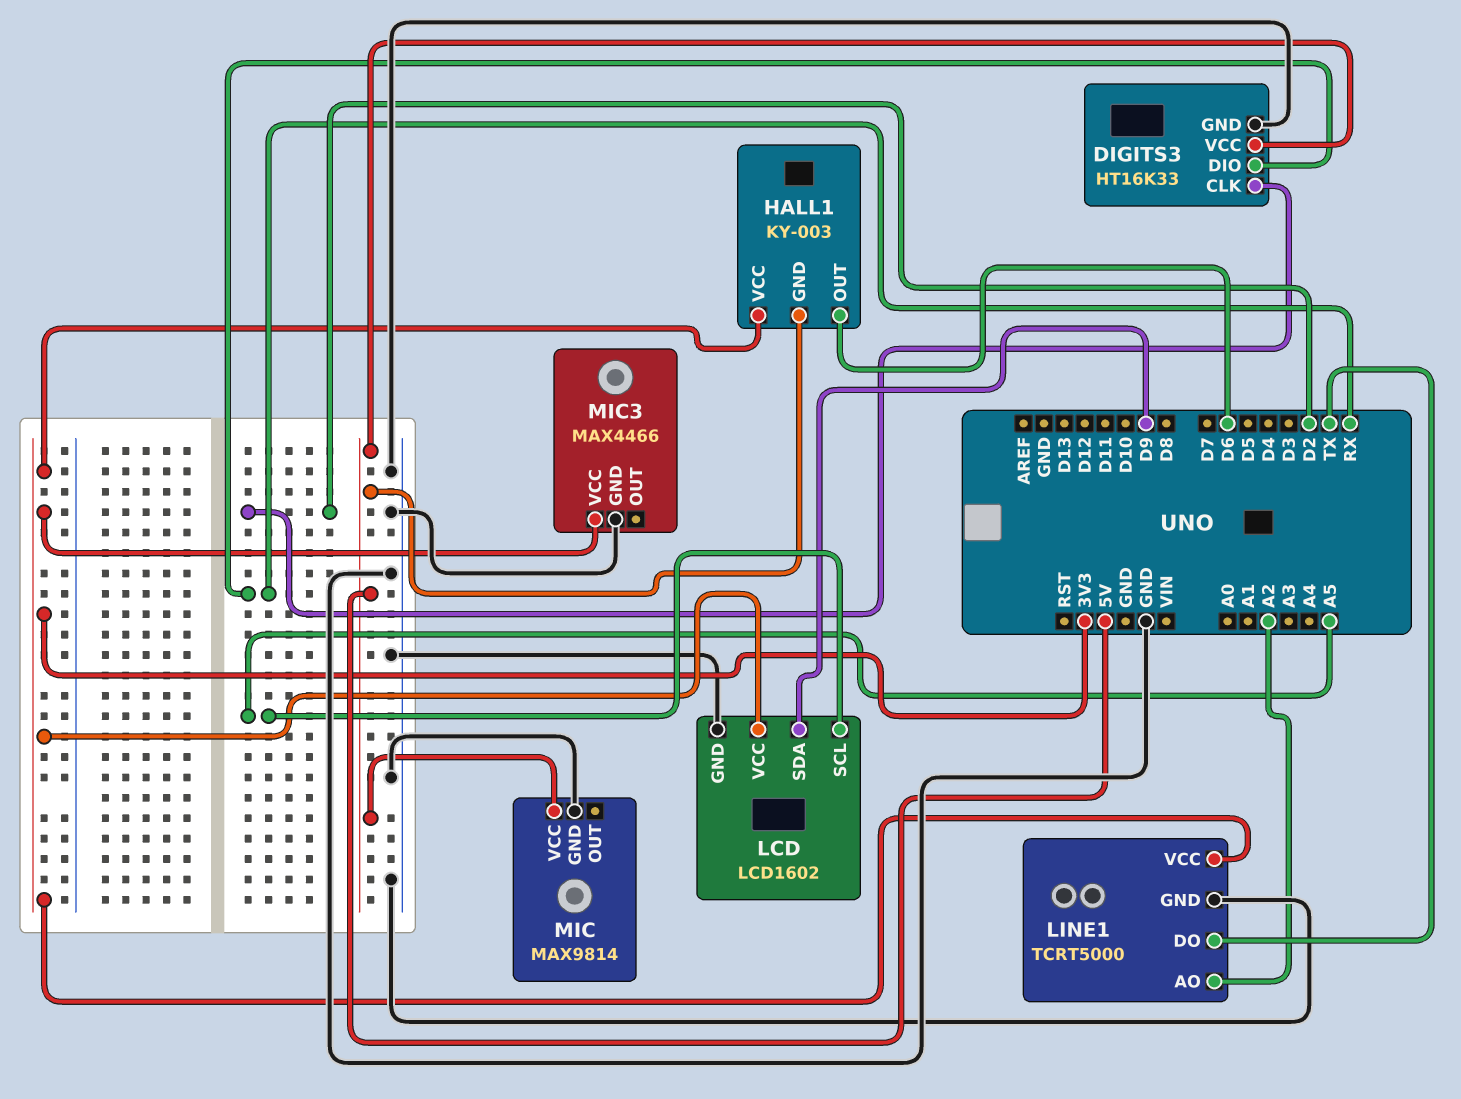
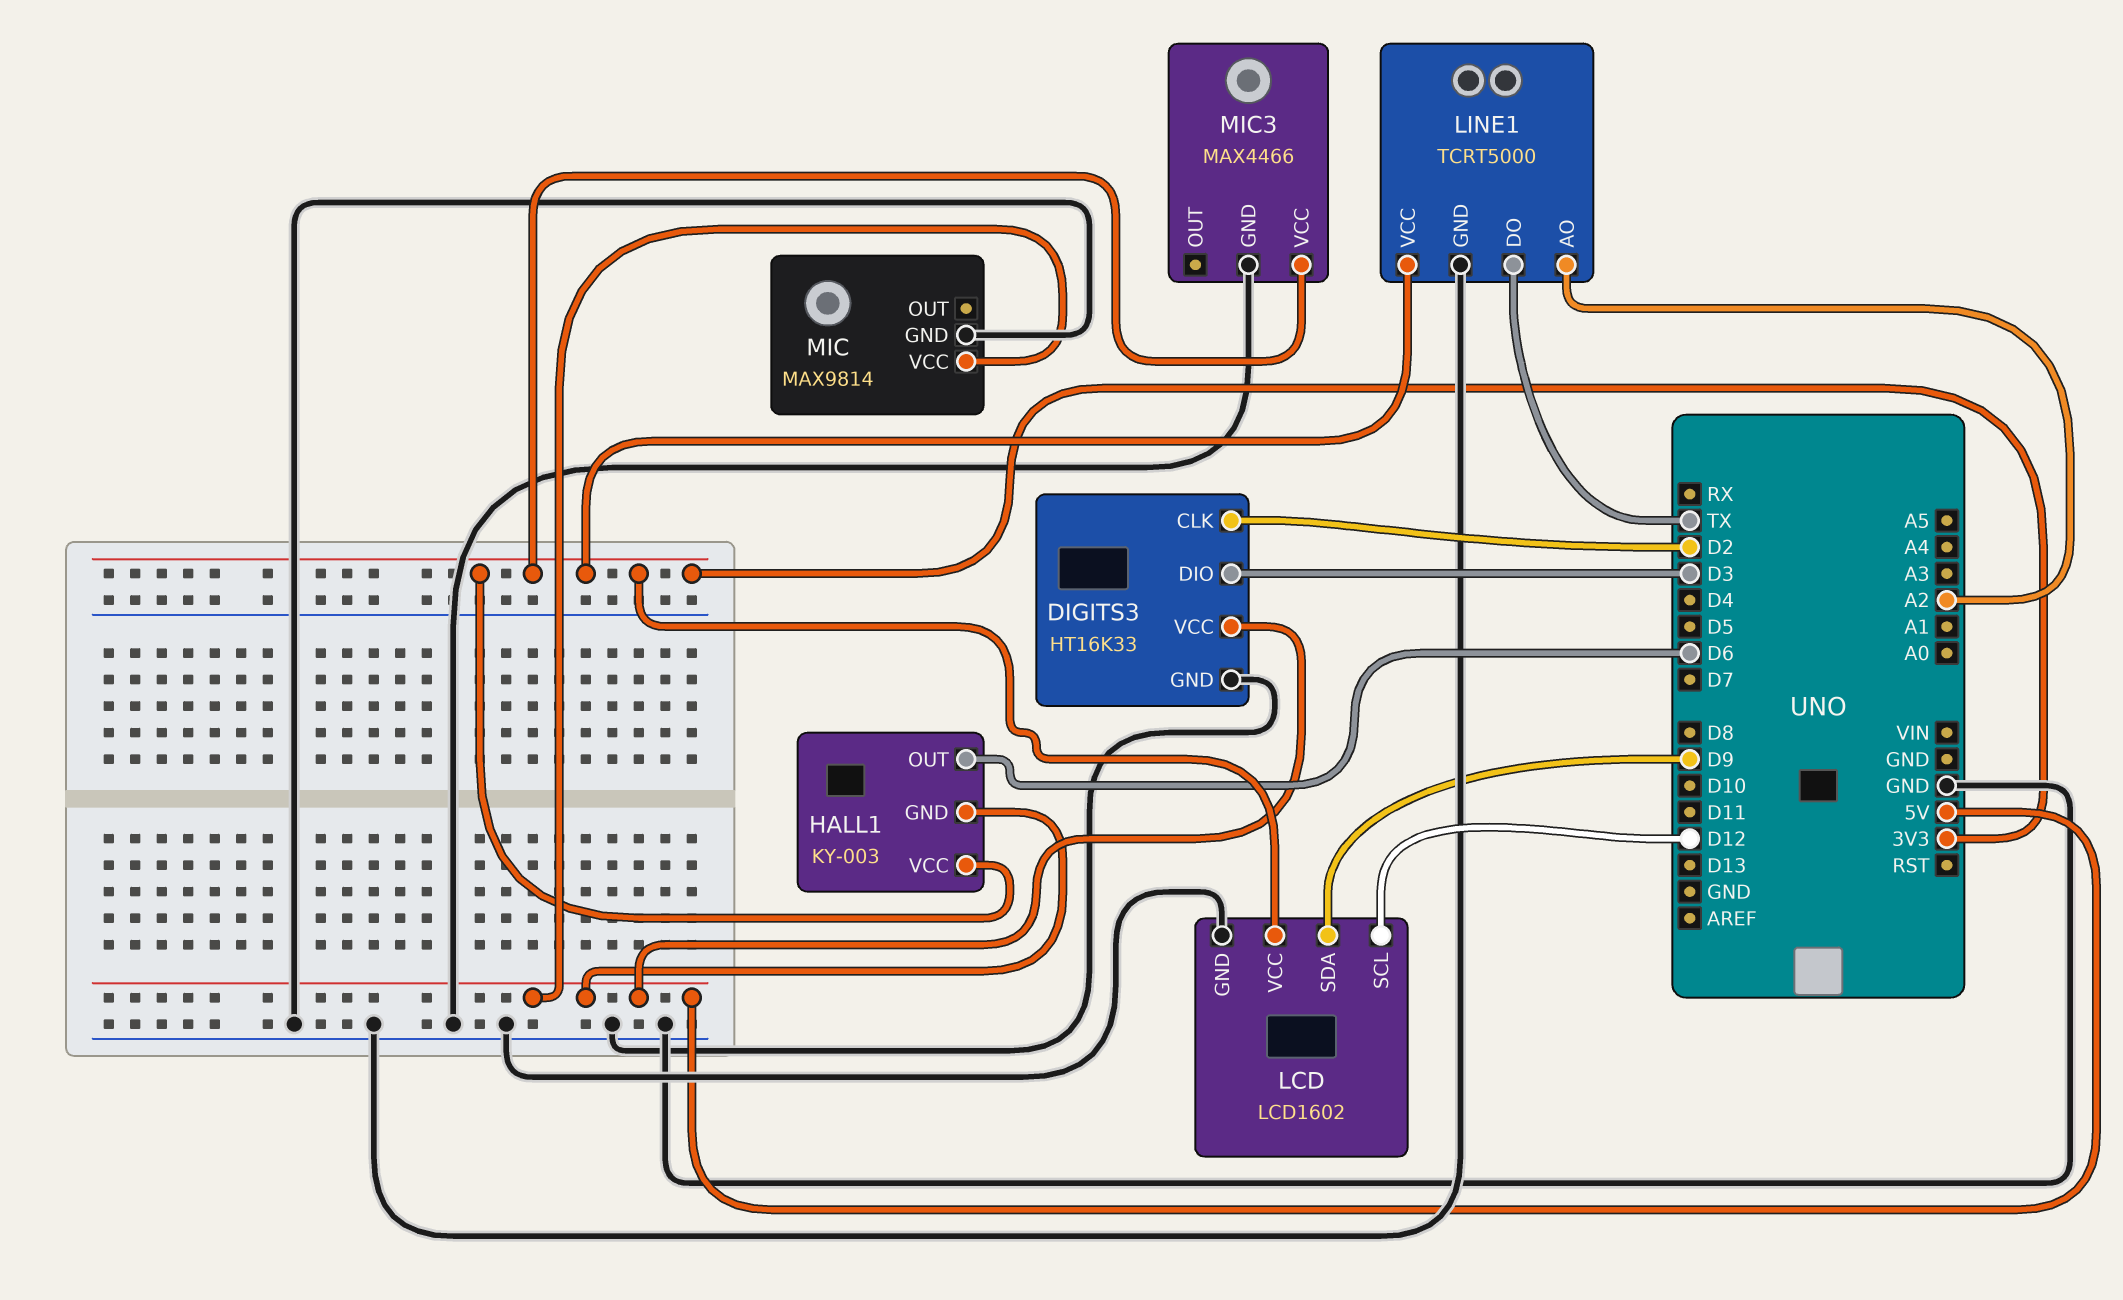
DIGITS3 pin DIO: RX -> D3
LCD pin SCL: A5 -> D12

